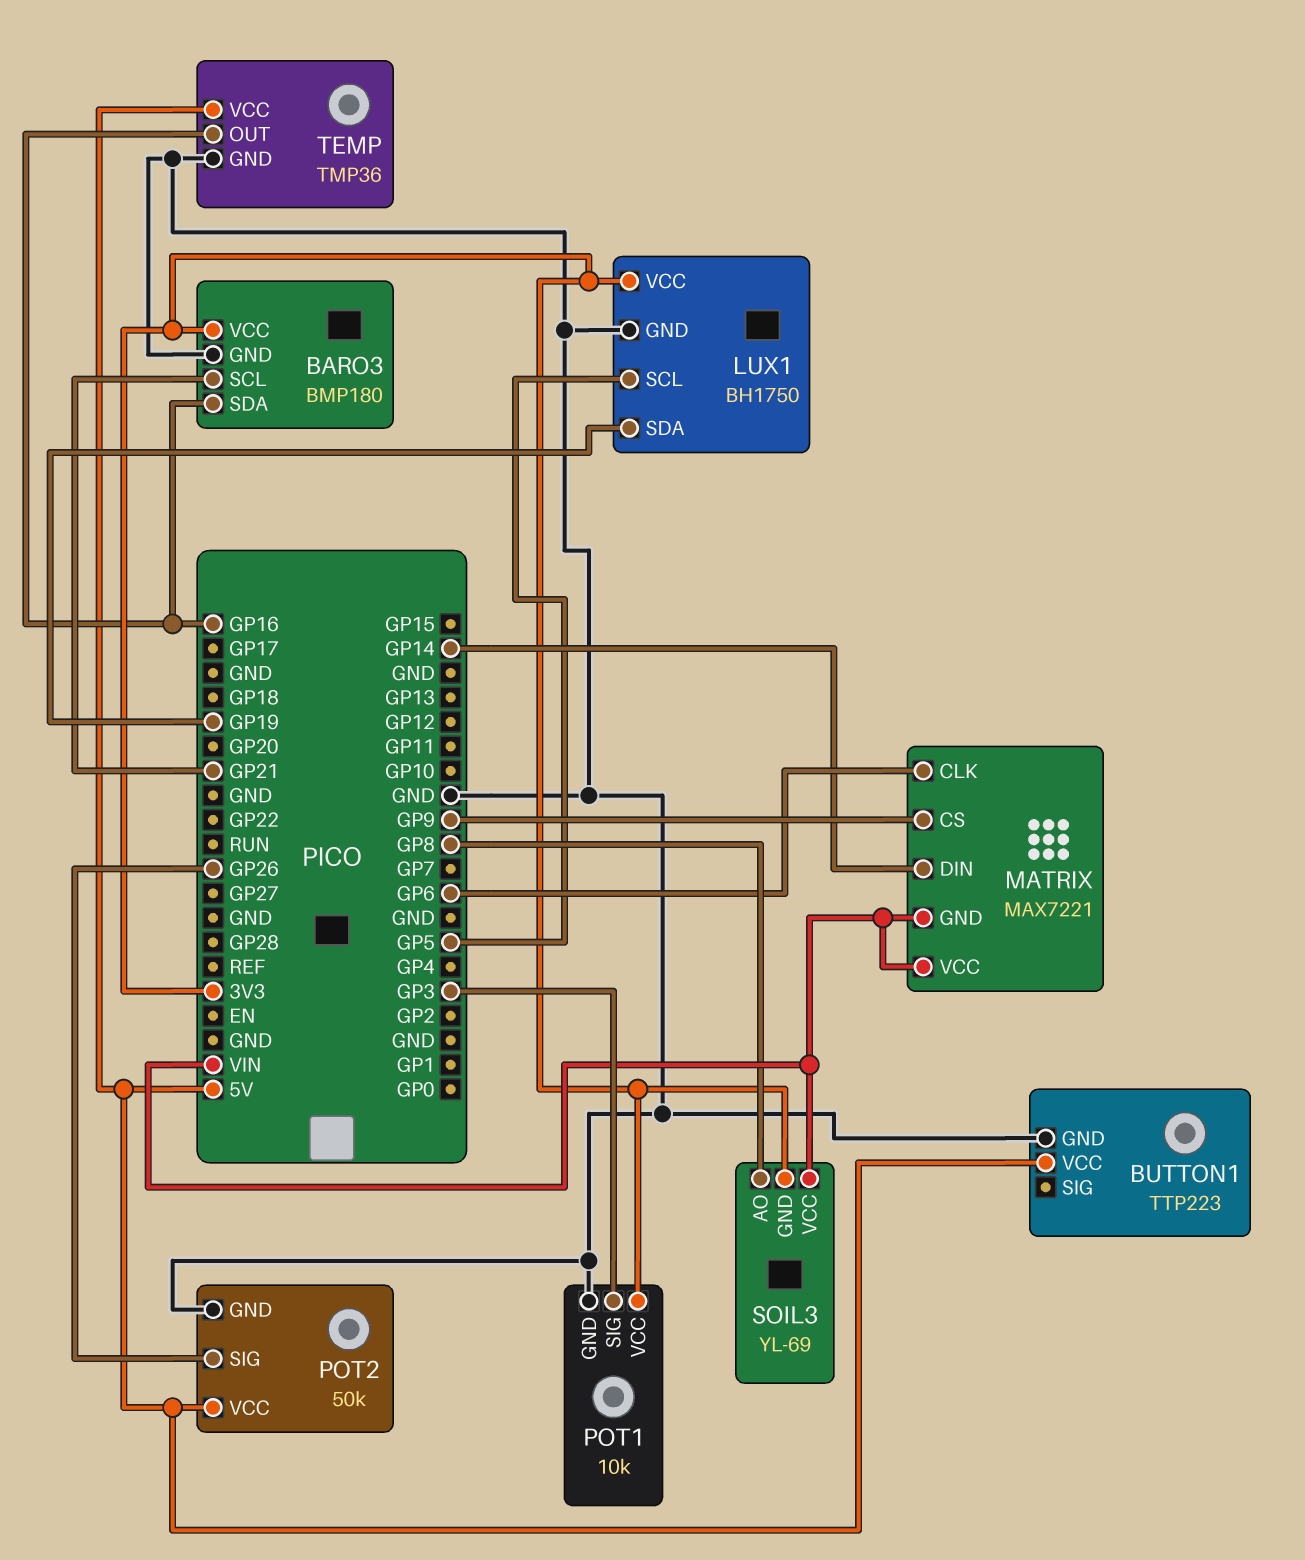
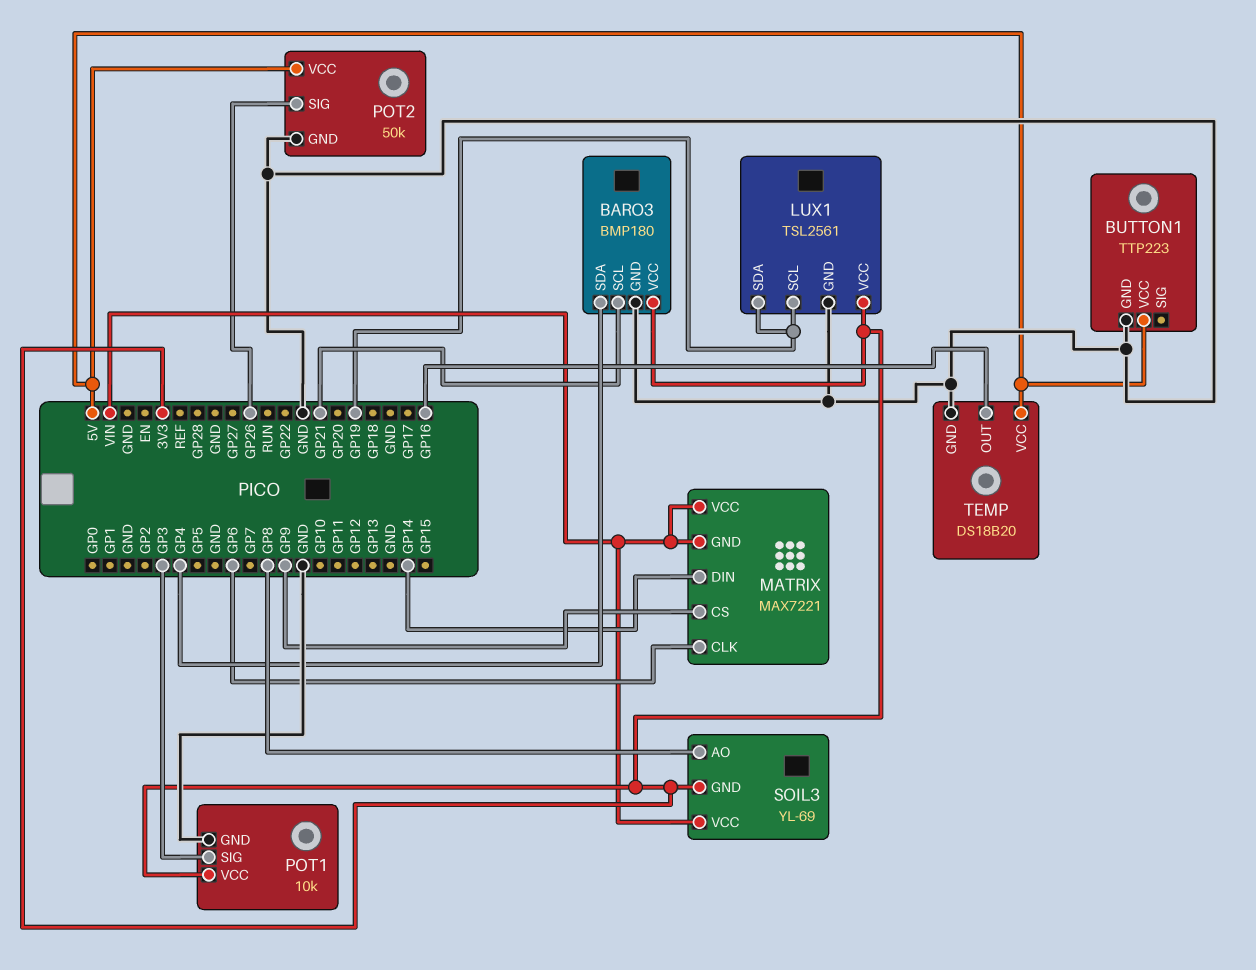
BARO3 pin SDA: GP16 -> GP4
LUX1: BH1750 -> TSL2561
LUX1 pin SCL: GP5 -> GP19
TEMP: TMP36 -> DS18B20

